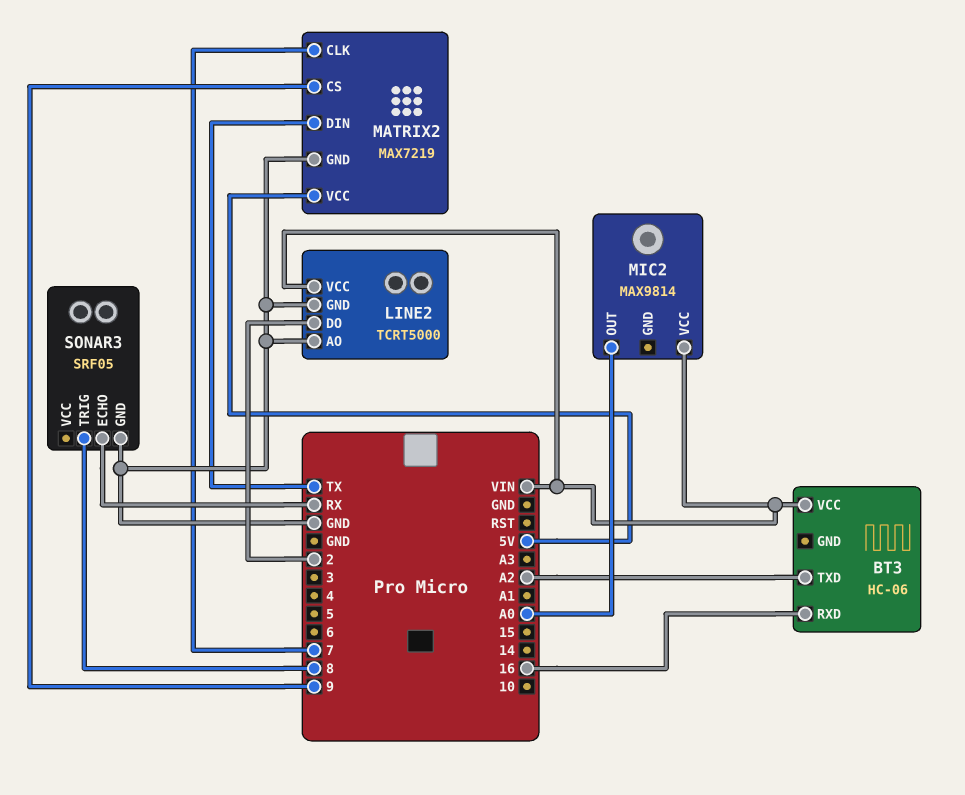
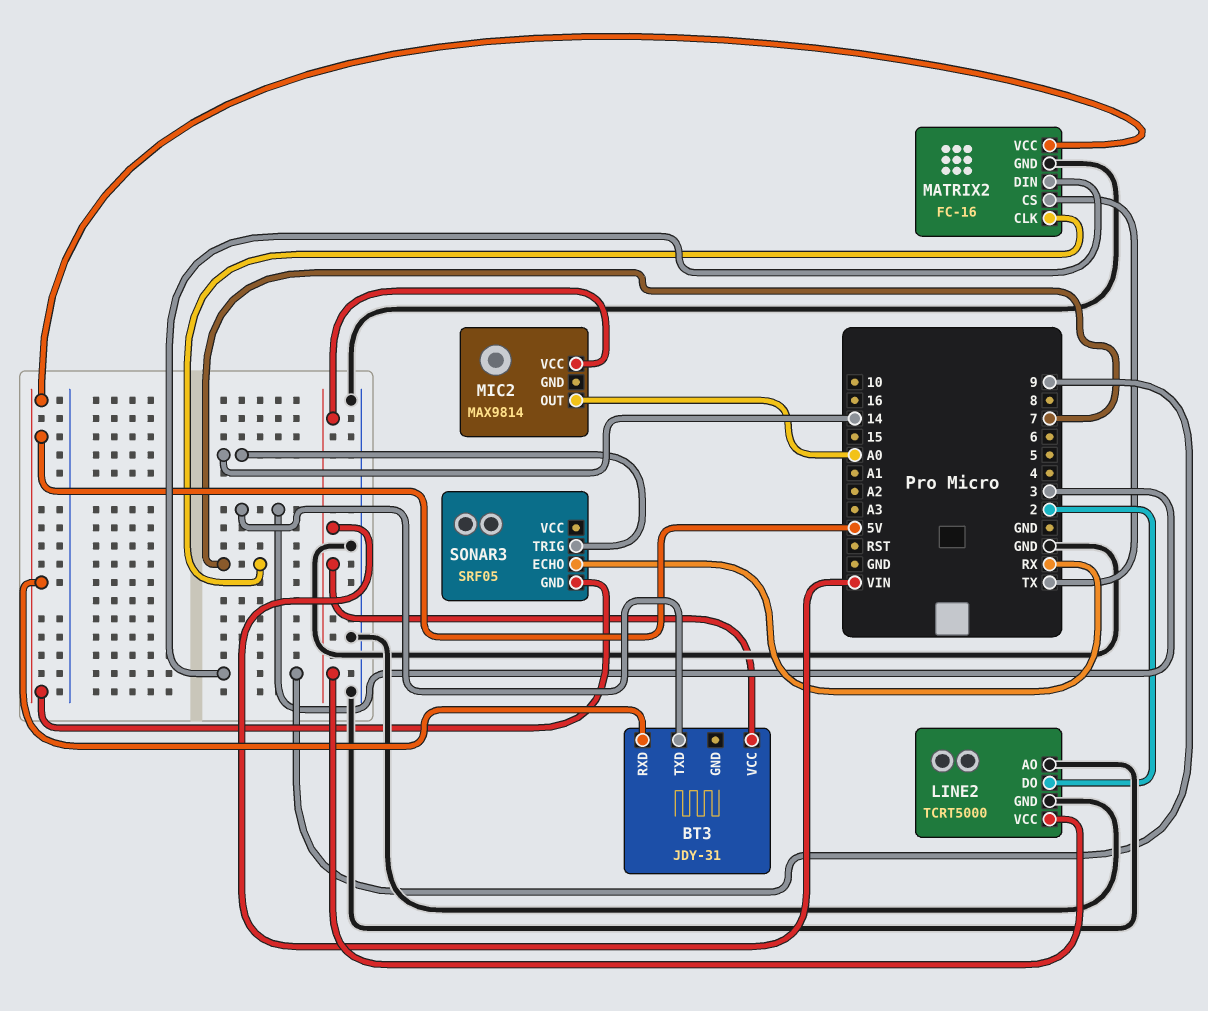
BT3: HC-06 -> JDY-31
BT3 pin RXD: 16 -> 5V
BT3 pin TXD: A2 -> 3
MATRIX2: MAX7219 -> FC-16
MATRIX2 pin CS: 9 -> TX
MATRIX2 pin DIN: TX -> 9
SONAR3 pin GND: GND -> 5V
SONAR3 pin TRIG: 8 -> 14

